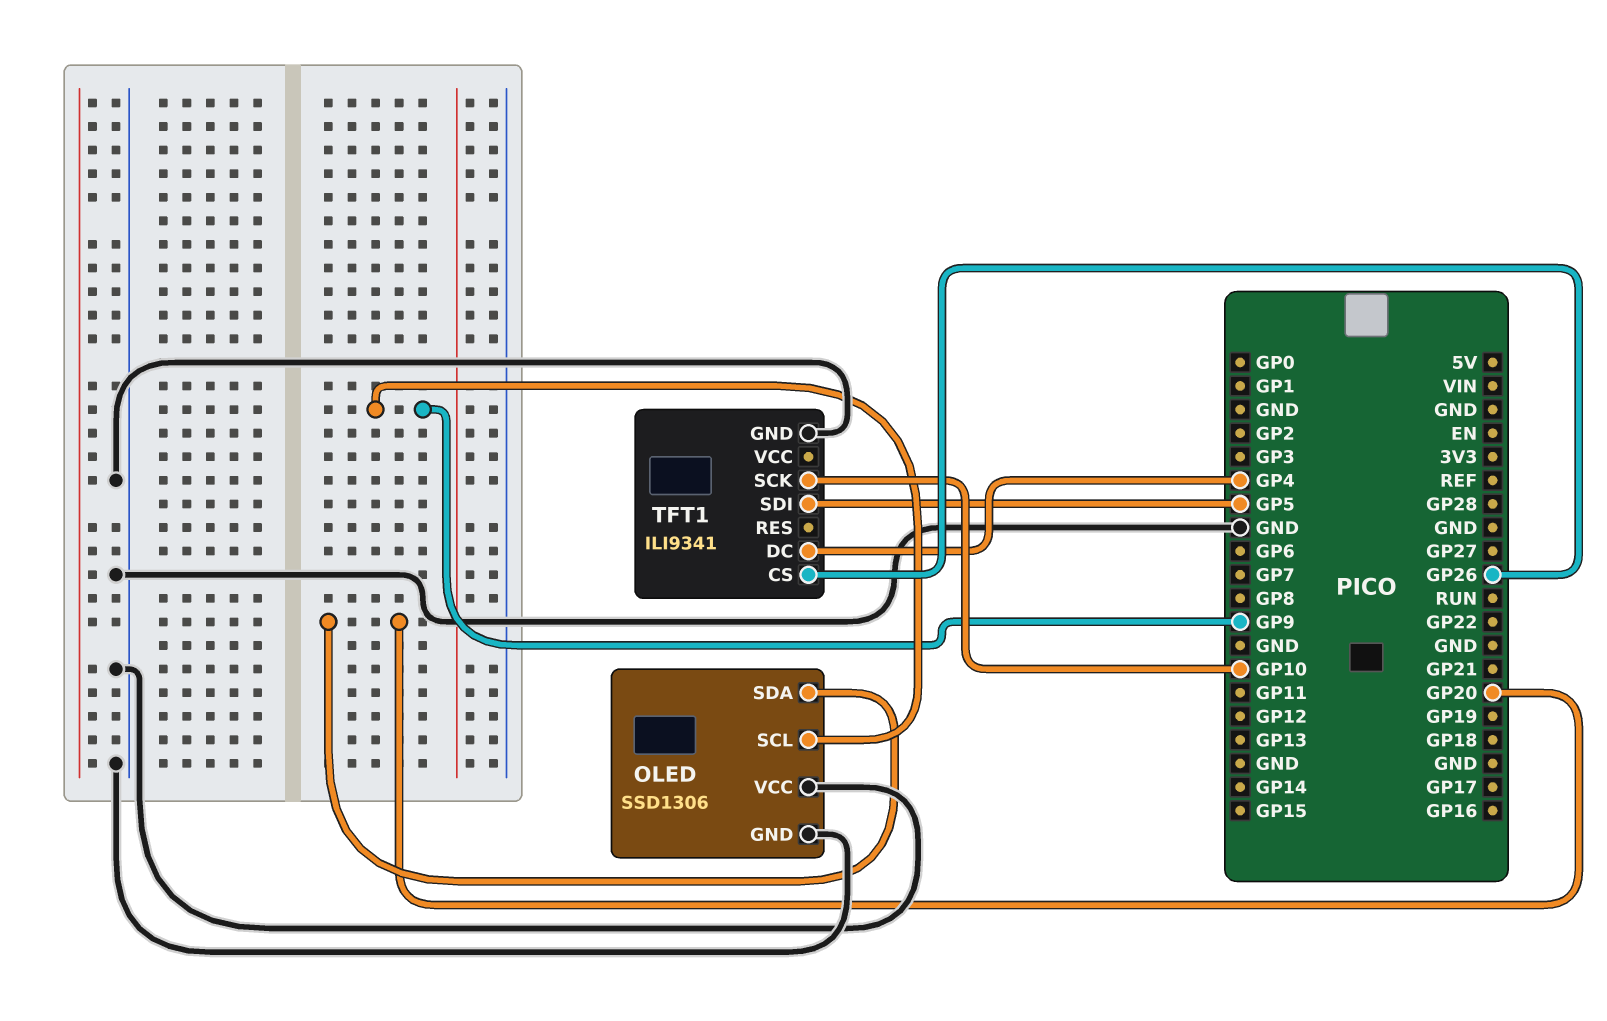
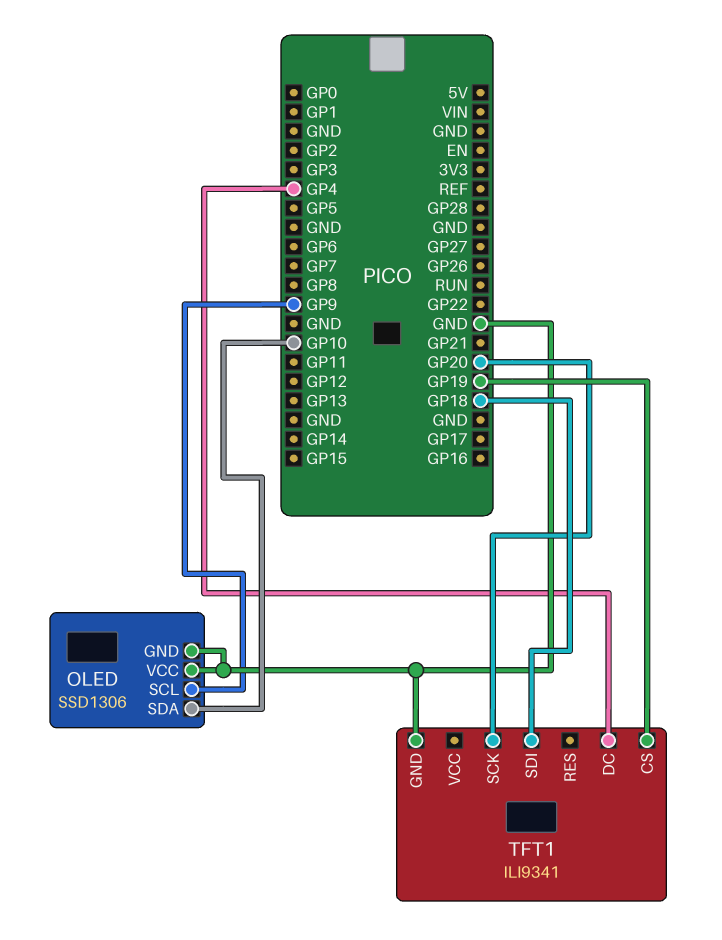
OLED pin SDA: GP20 -> GP10
TFT1 pin CS: GP26 -> GP19
TFT1 pin SCK: GP10 -> GP20
TFT1 pin SDI: GP5 -> GP18

